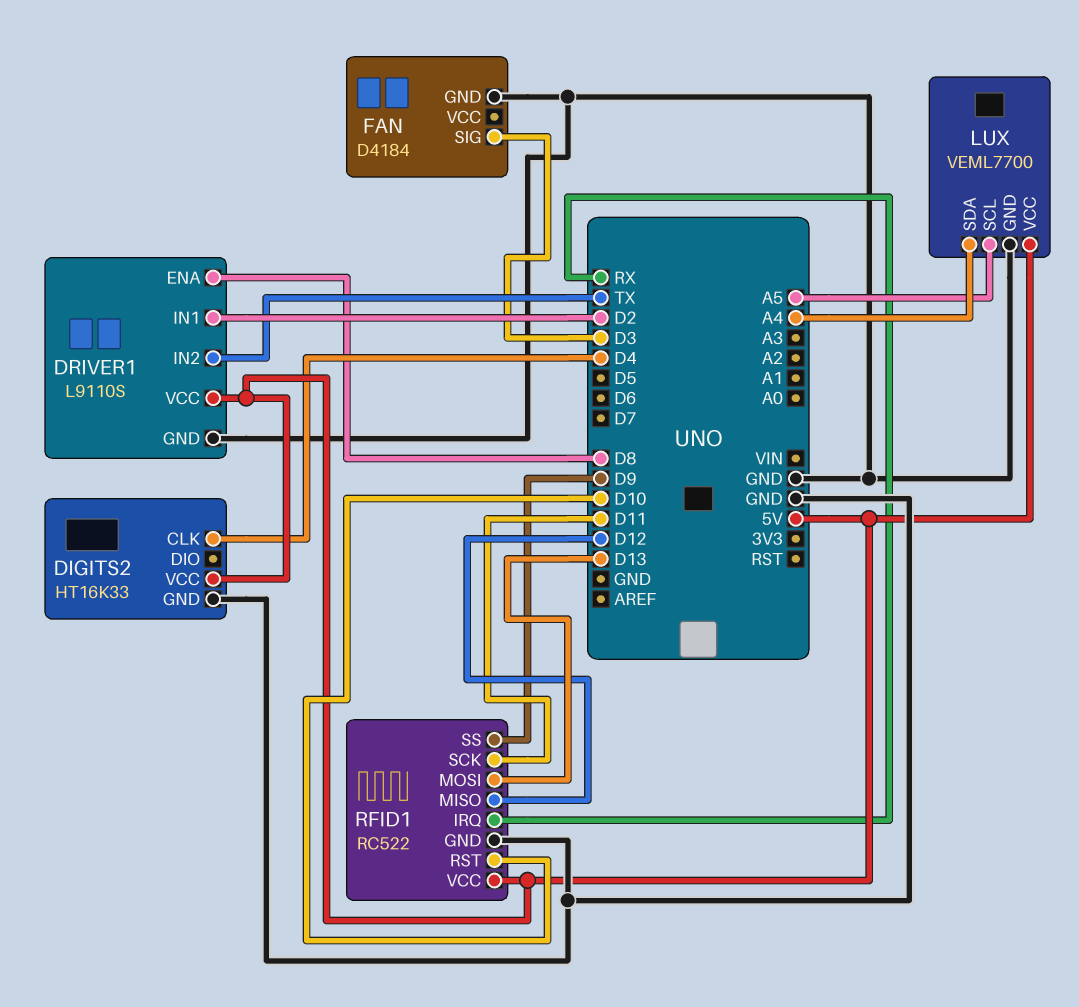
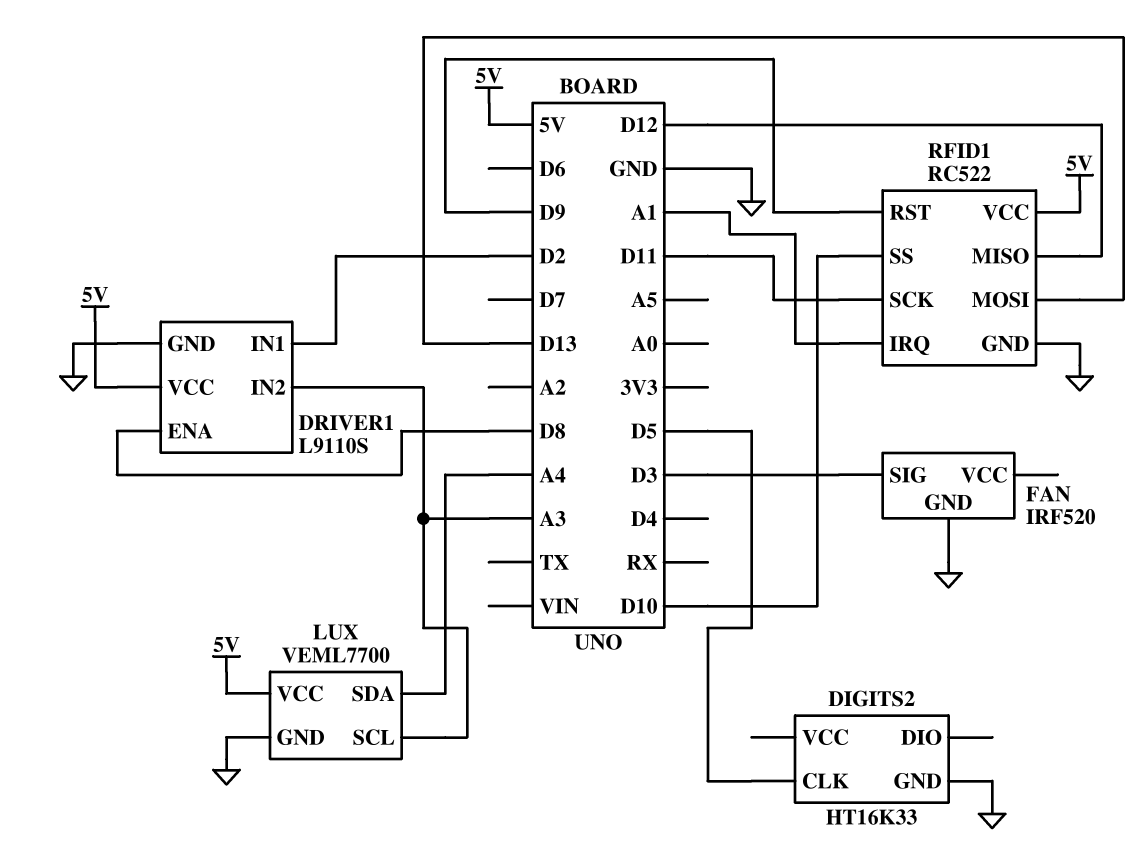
DIGITS2 pin CLK: D4 -> D5
DIGITS2 pin VCC: 5V -> none
DRIVER1 pin IN2: TX -> A3
FAN: D4184 -> IRF520
LUX pin SCL: A5 -> A3
RFID1 pin IRQ: RX -> A1
RFID1 pin RST: D10 -> D9
RFID1 pin SS: D9 -> D10

